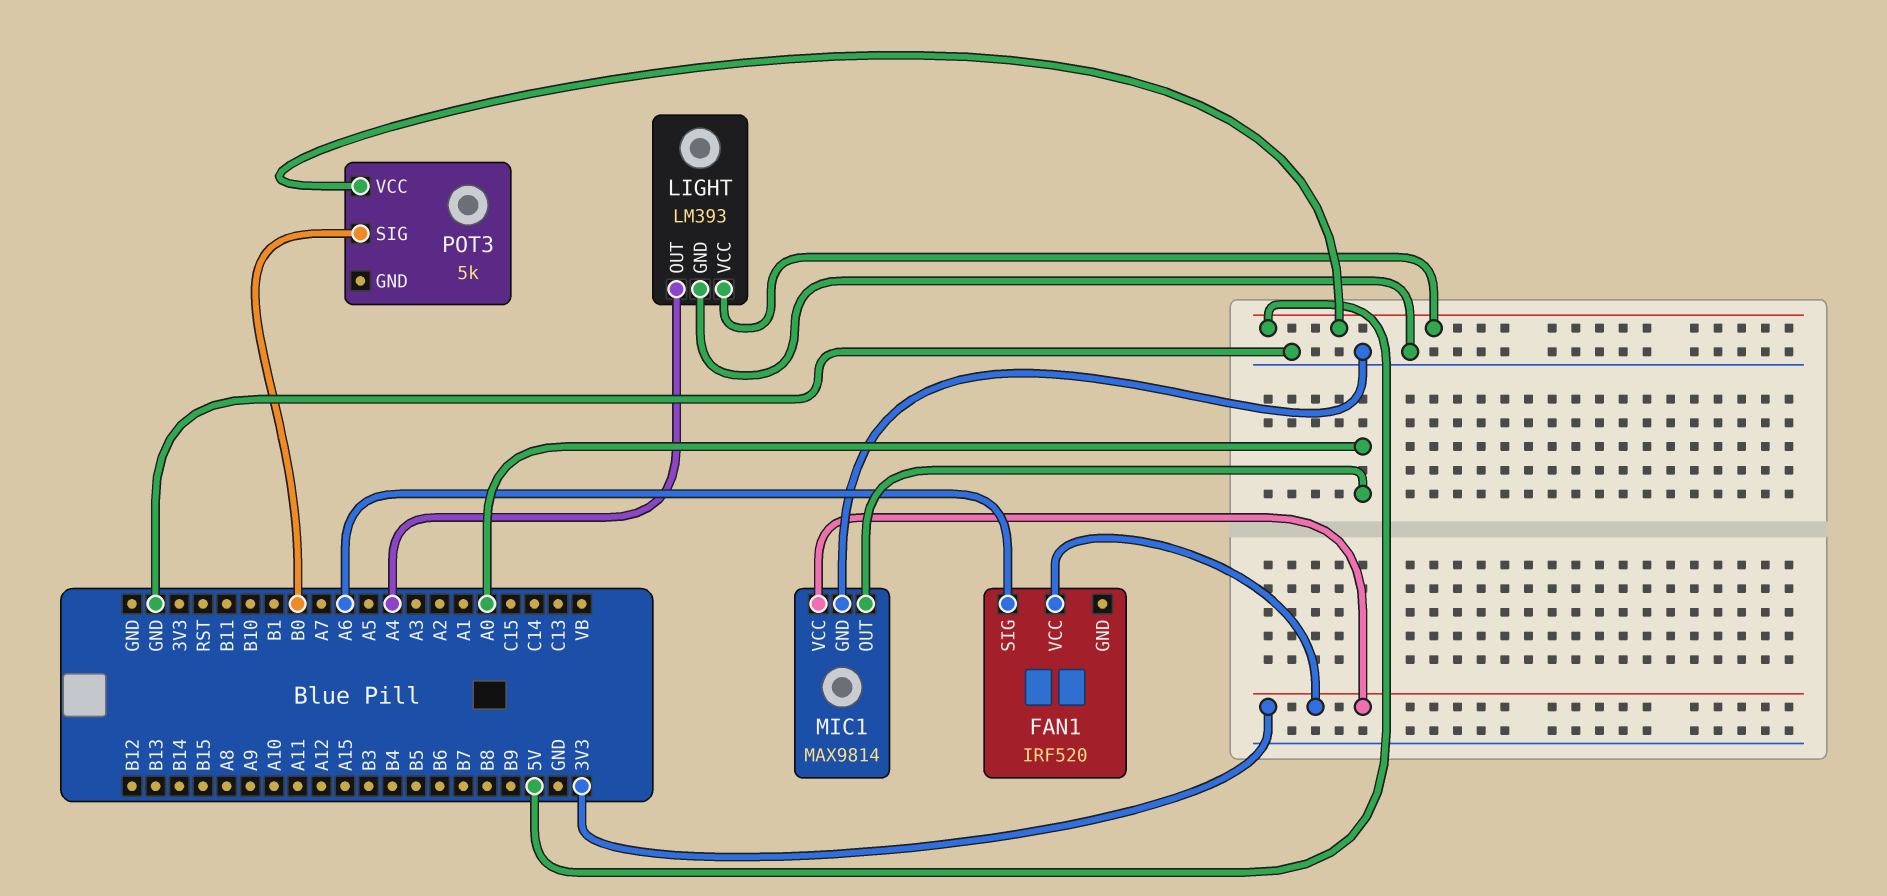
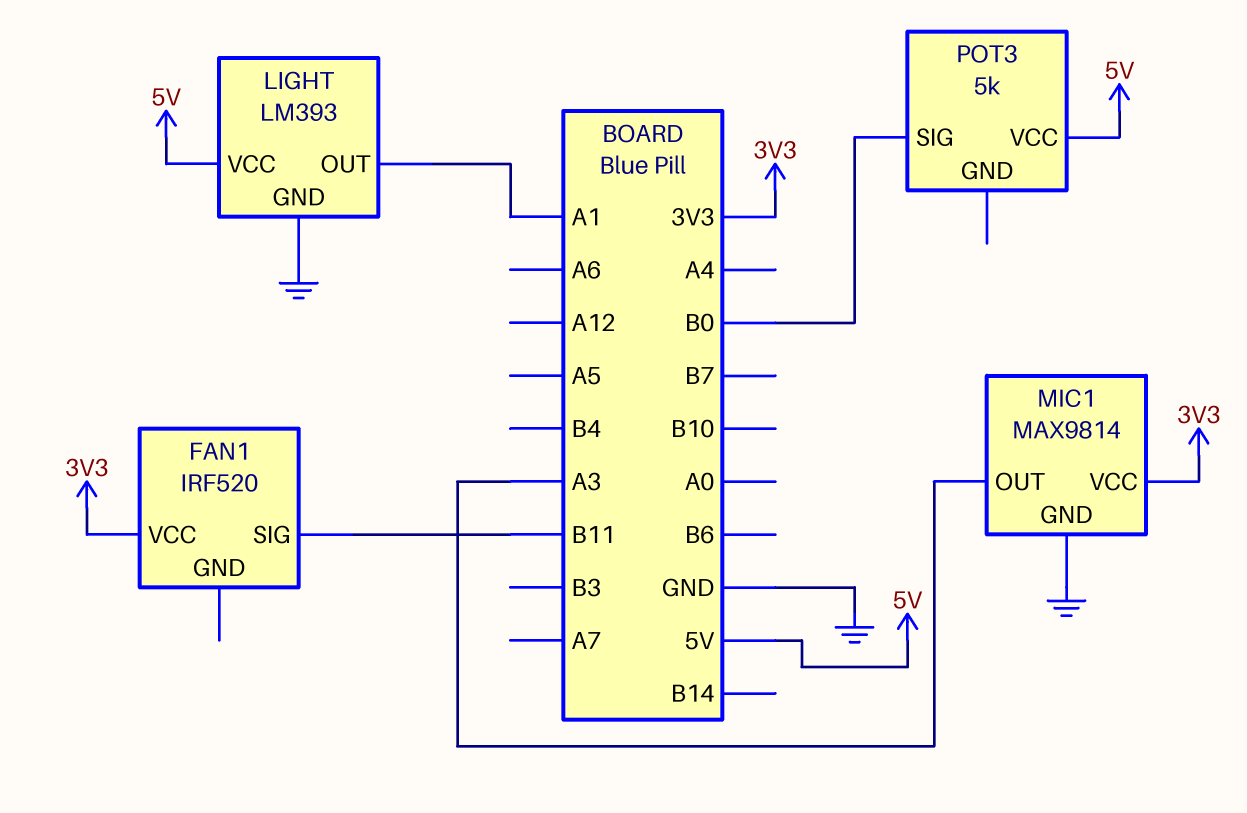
FAN1 pin SIG: A6 -> B11
LIGHT pin OUT: A4 -> A1
MIC1 pin OUT: A0 -> A3

